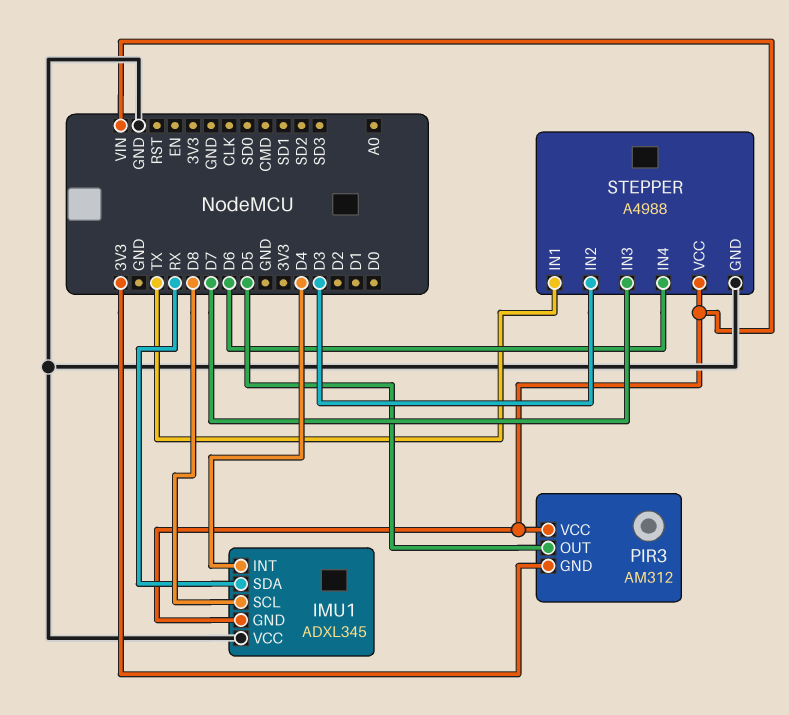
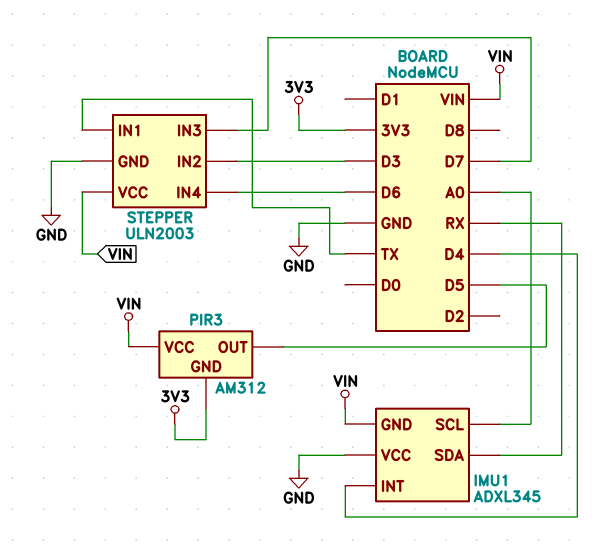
IMU1 pin SCL: D8 -> A0
STEPPER: A4988 -> ULN2003

